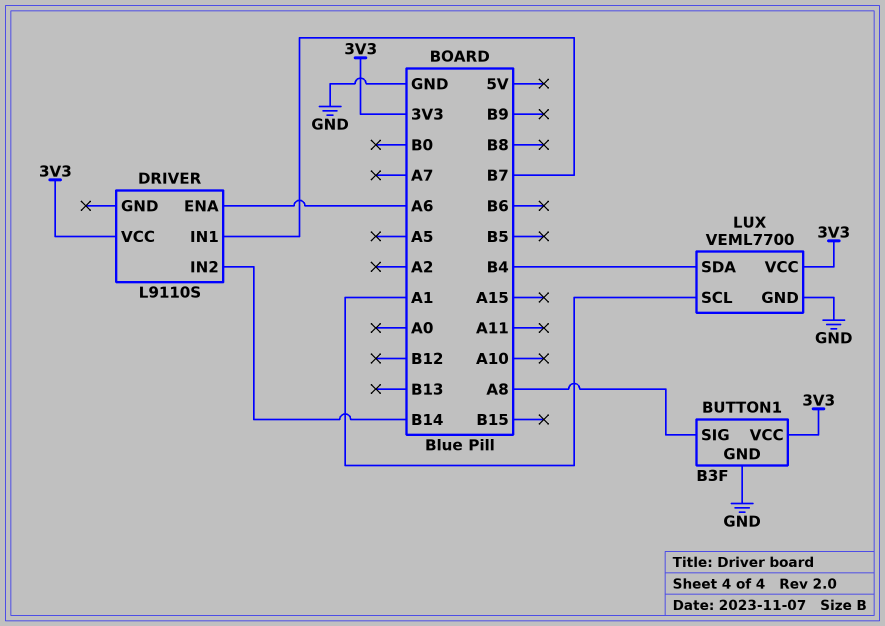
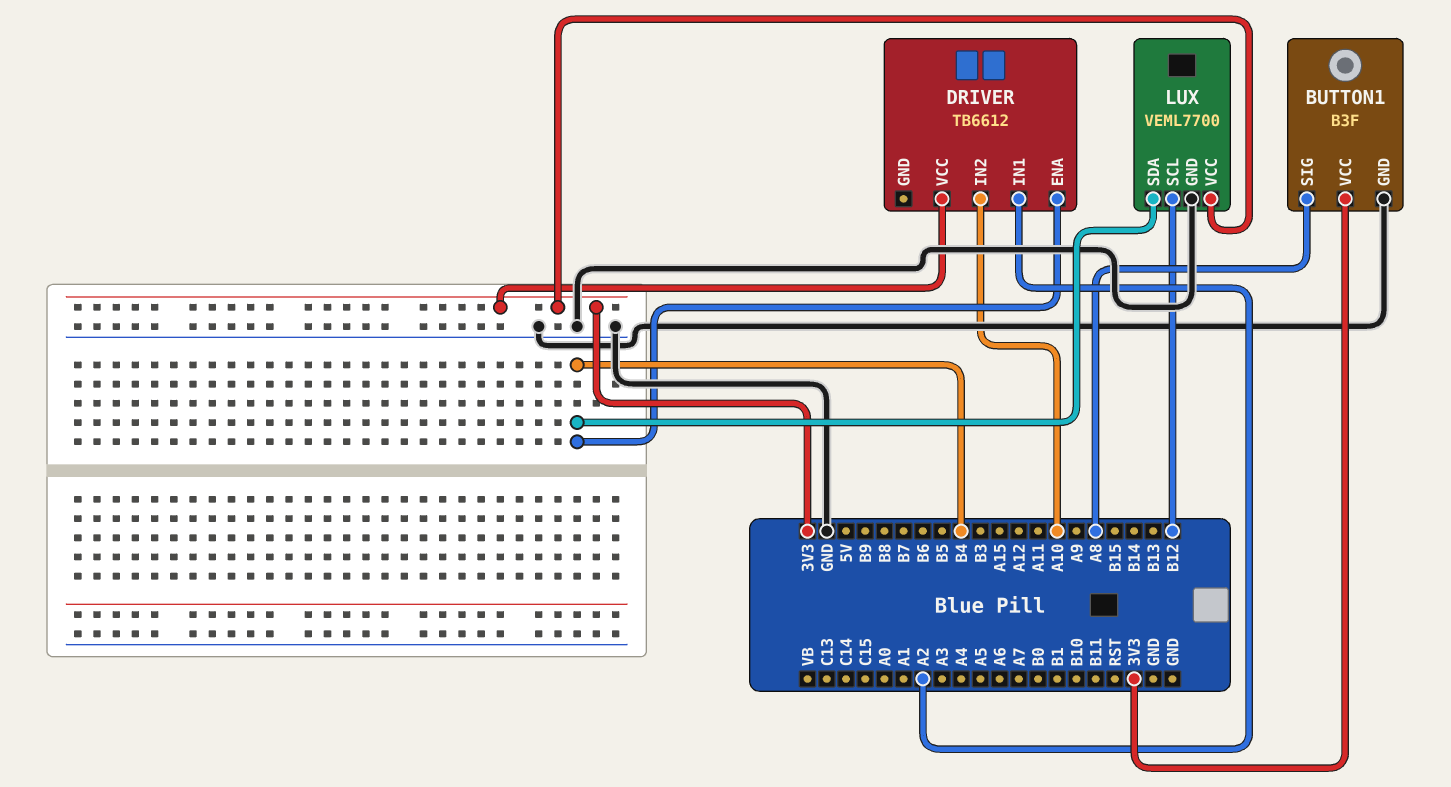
DRIVER: L9110S -> TB6612
DRIVER pin ENA: A6 -> B4
DRIVER pin IN1: B7 -> A2
DRIVER pin IN2: B14 -> A10
LUX pin SCL: A1 -> B12

